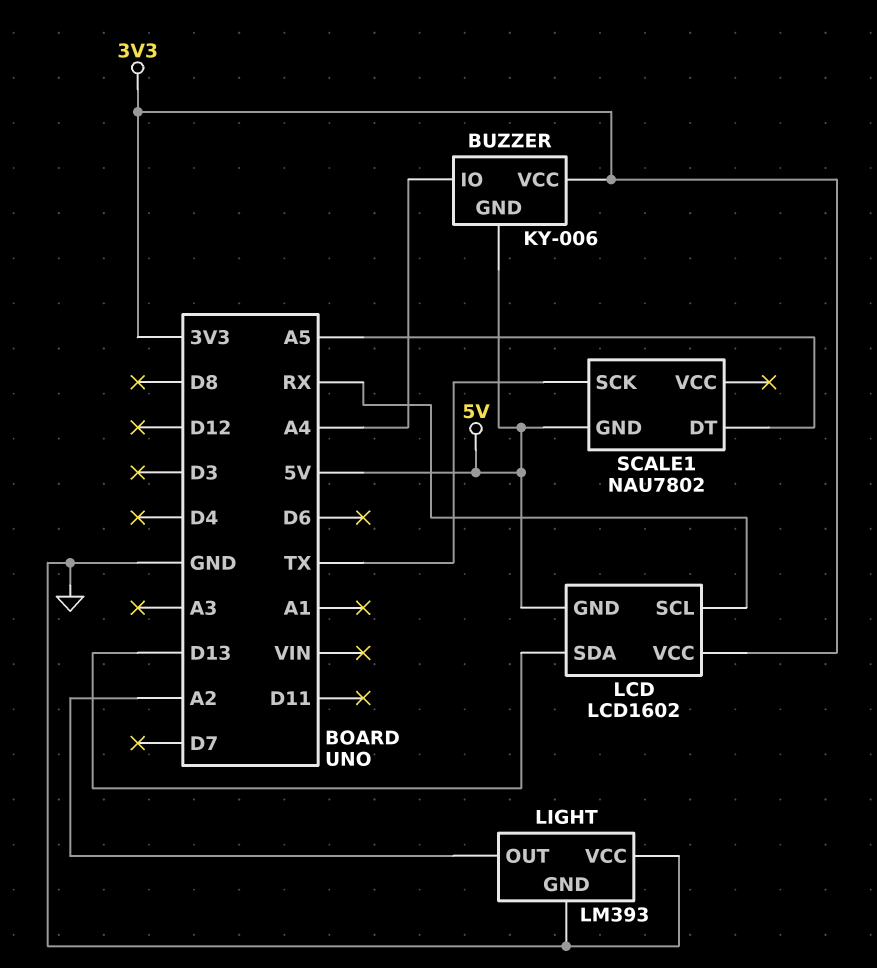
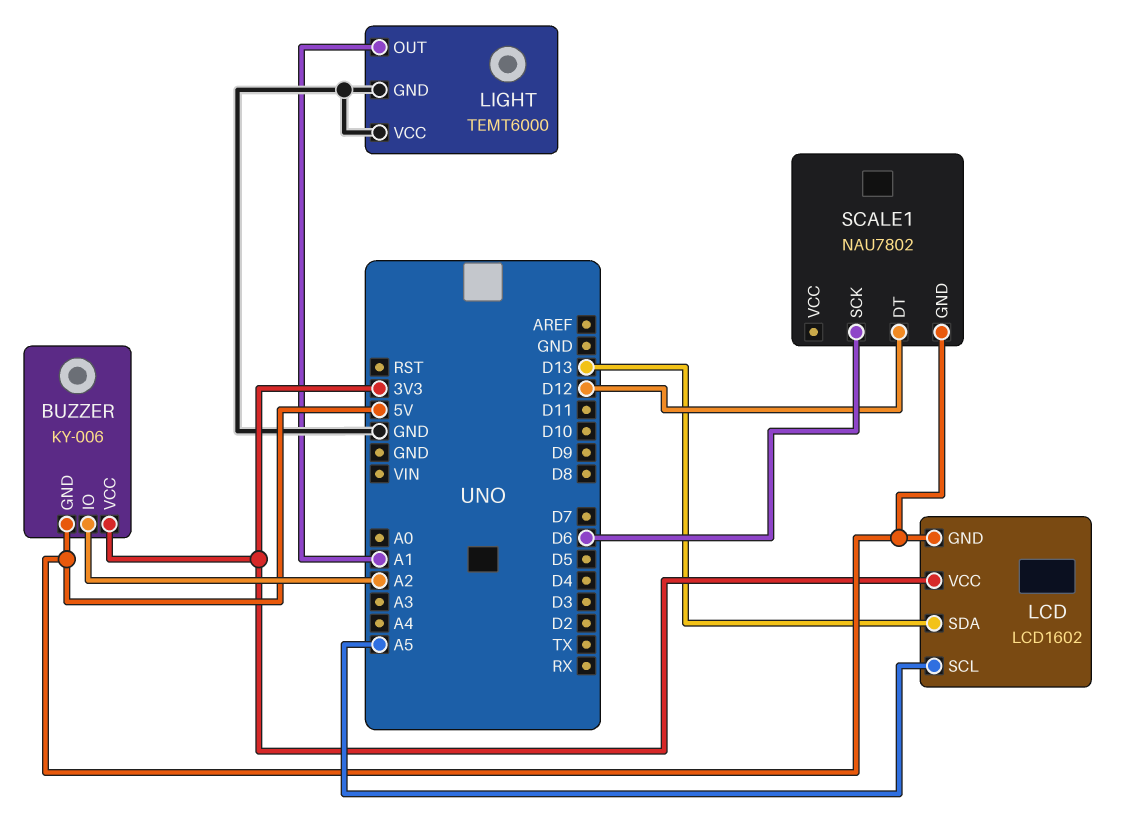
BUZZER pin IO: A4 -> A2
LCD pin SCL: RX -> A5
LIGHT: LM393 -> TEMT6000
LIGHT pin OUT: A2 -> A1
SCALE1 pin DT: A5 -> D12
SCALE1 pin SCK: TX -> D6

